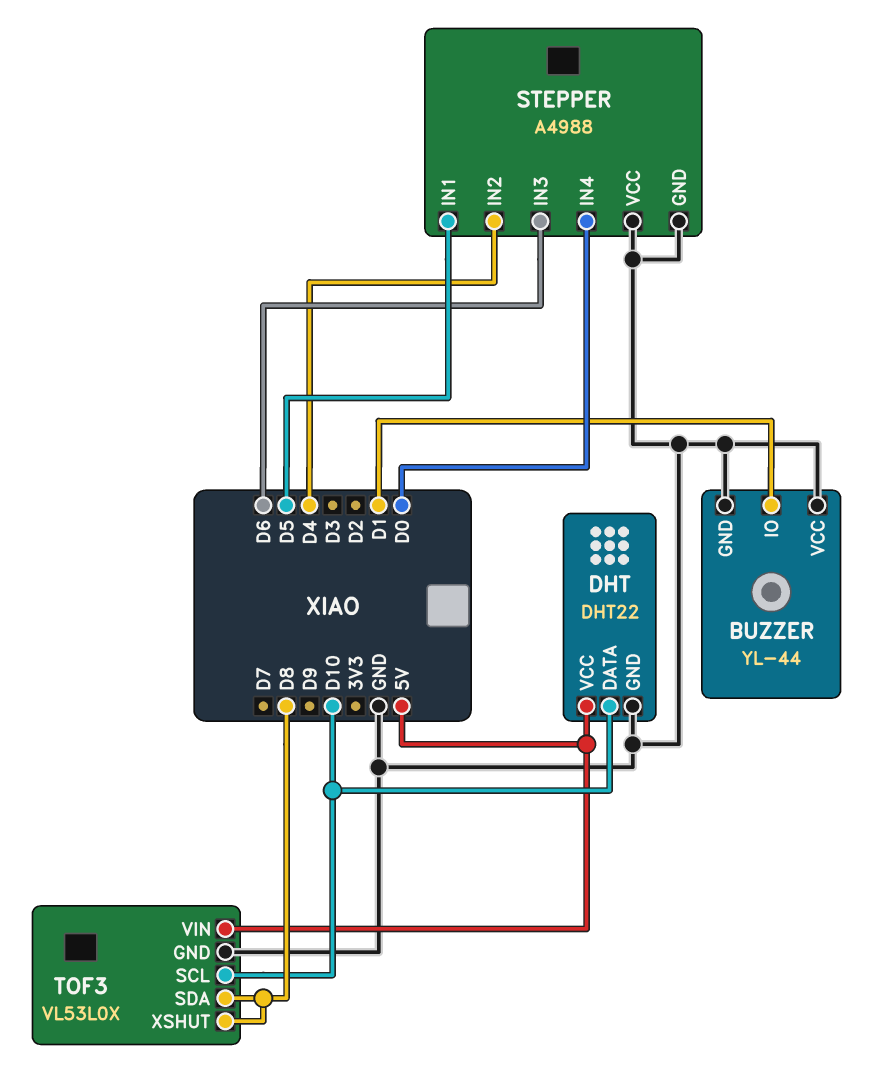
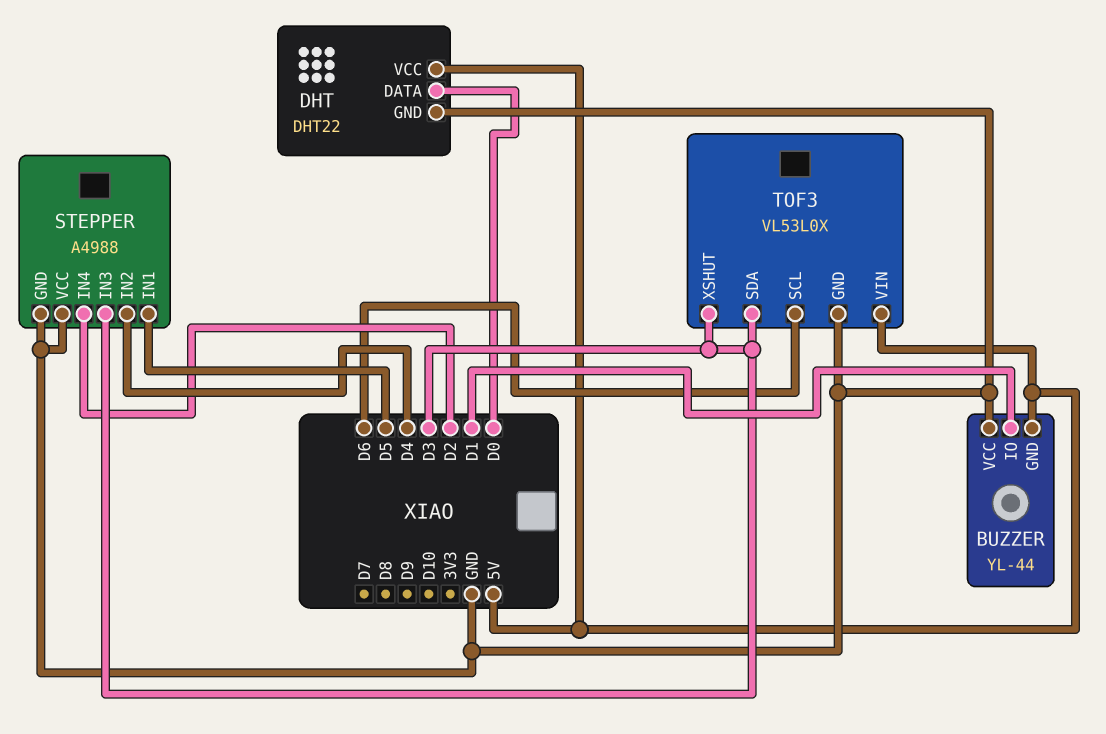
BUZZER pin GND: GND -> 5V
DHT pin DATA: D10 -> D0
STEPPER pin IN3: D6 -> D3
STEPPER pin IN4: D0 -> D2
TOF3 pin SCL: D10 -> D6
TOF3 pin SDA: D8 -> D3
TOF3 pin XSHUT: D8 -> D3

